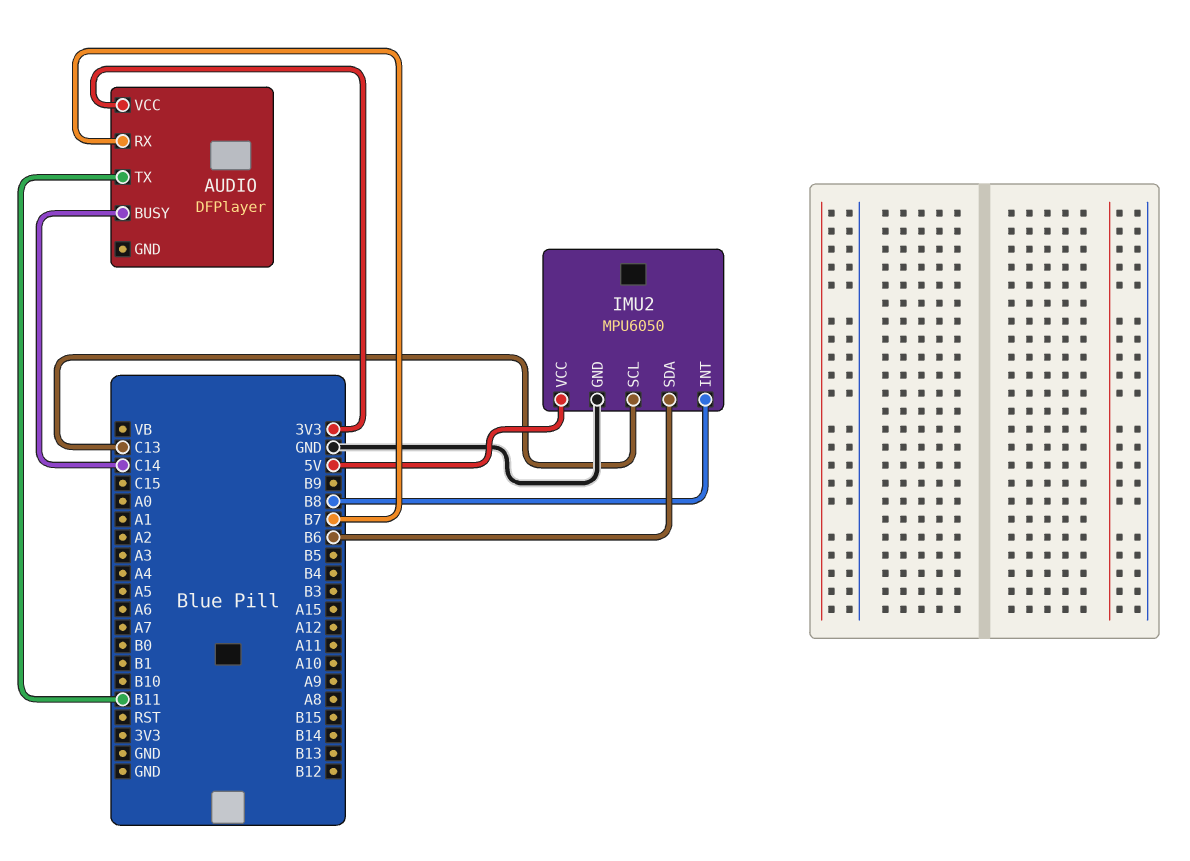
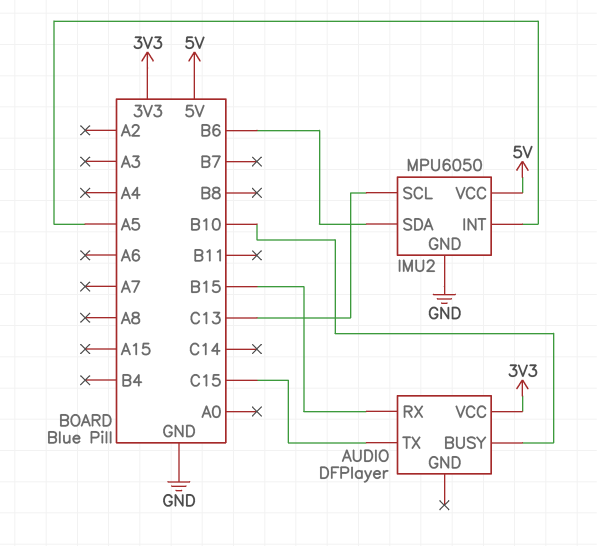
AUDIO pin BUSY: C14 -> B10
AUDIO pin RX: B7 -> B15
AUDIO pin TX: B11 -> C15
IMU2 pin INT: B8 -> A5

